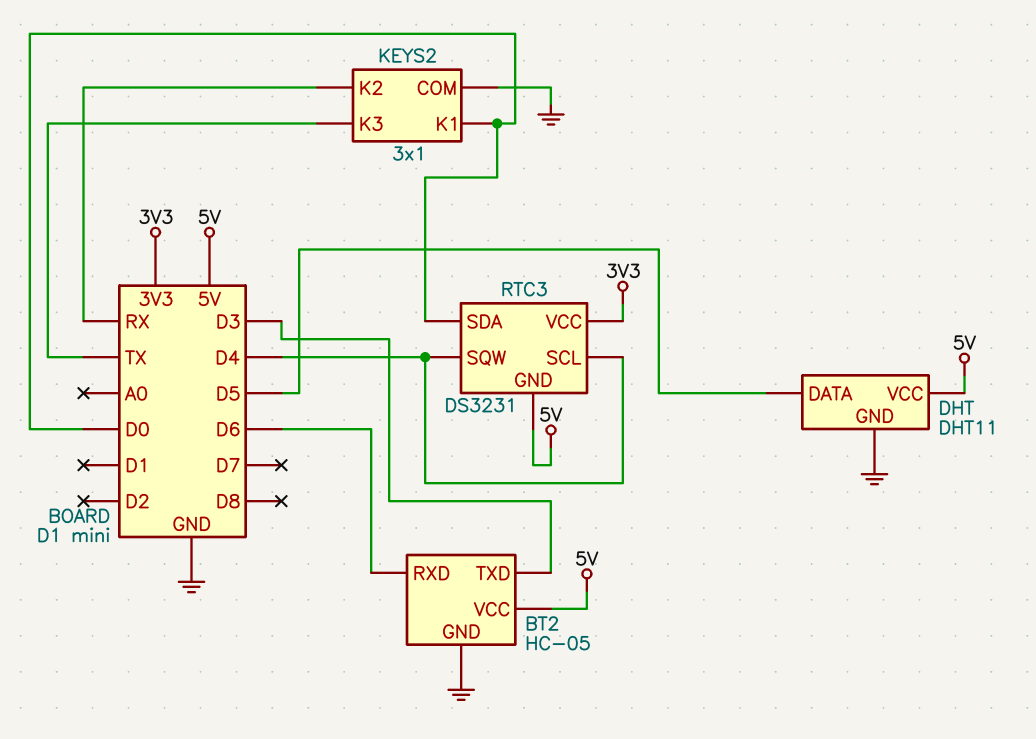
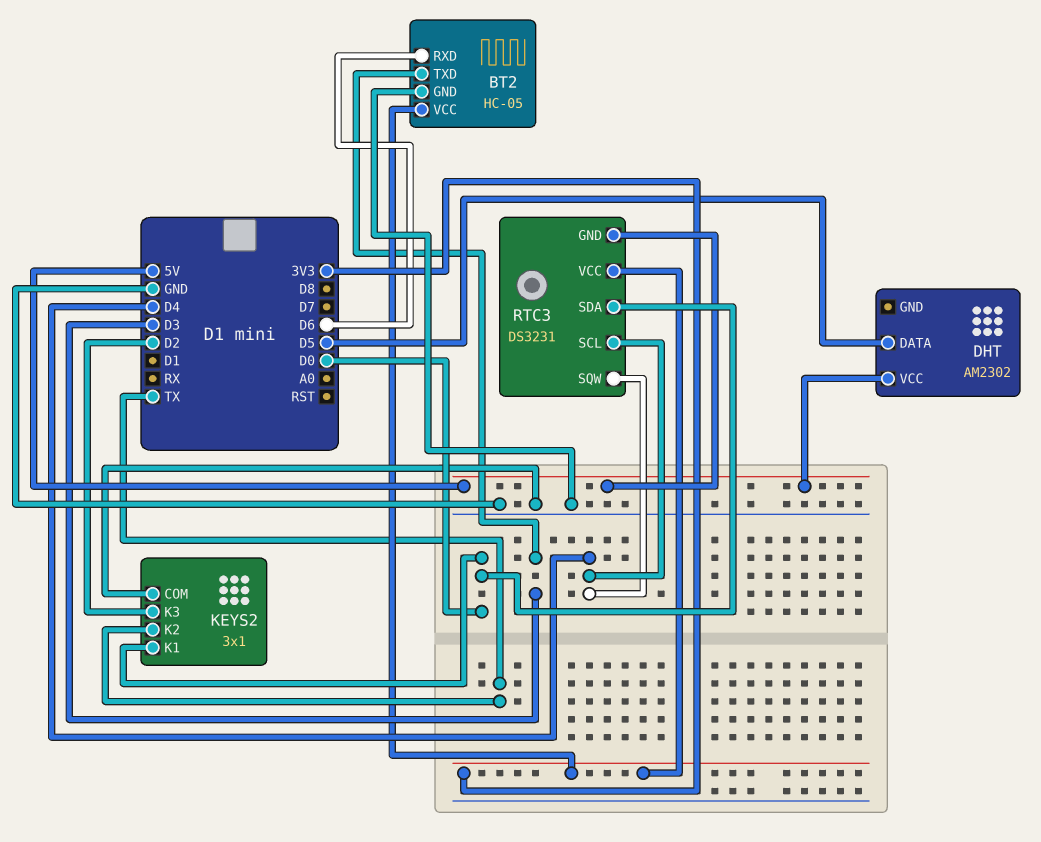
BT2 pin VCC: 5V -> 3V3
DHT: DHT11 -> AM2302
DHT pin GND: GND -> none
KEYS2 pin K2: RX -> TX
KEYS2 pin K3: TX -> D2

